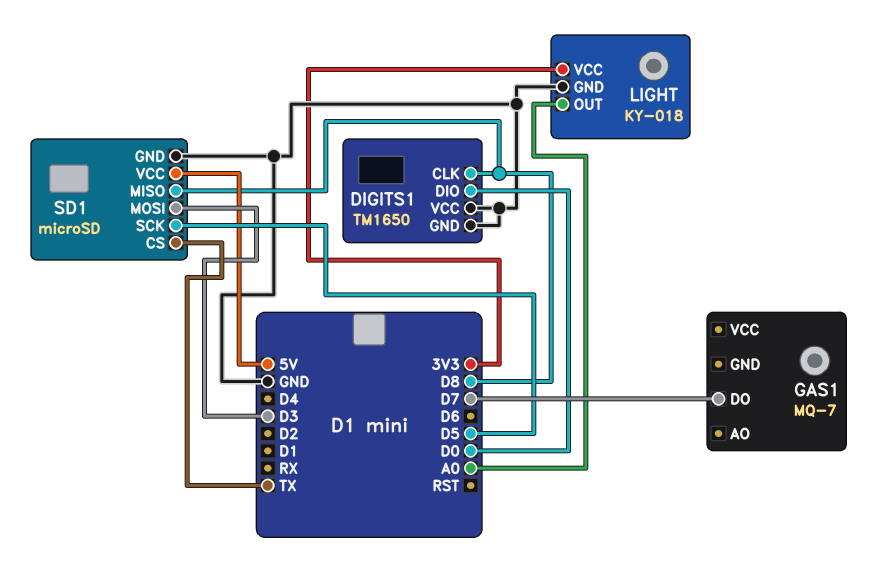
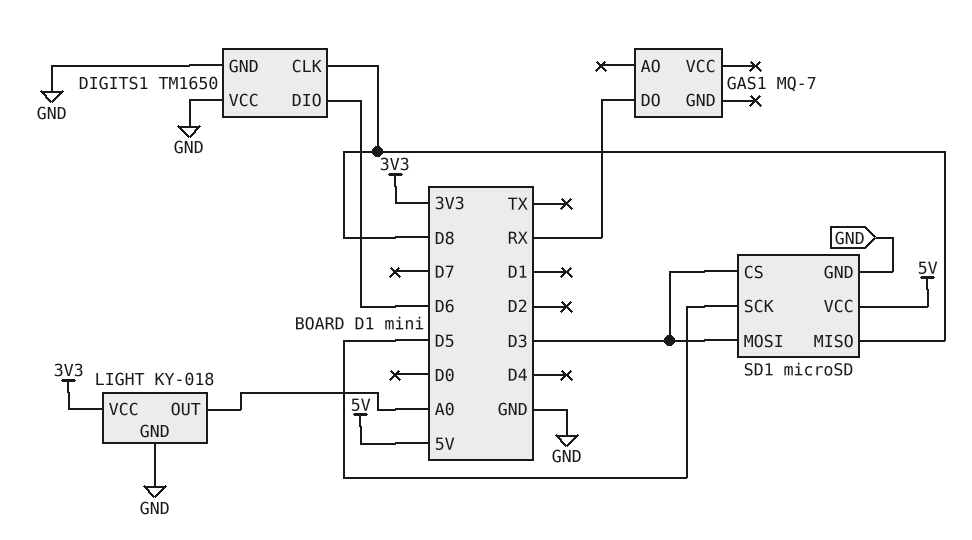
DIGITS1 pin DIO: D0 -> D6
GAS1 pin DO: D7 -> RX
SD1 pin CS: TX -> D3

